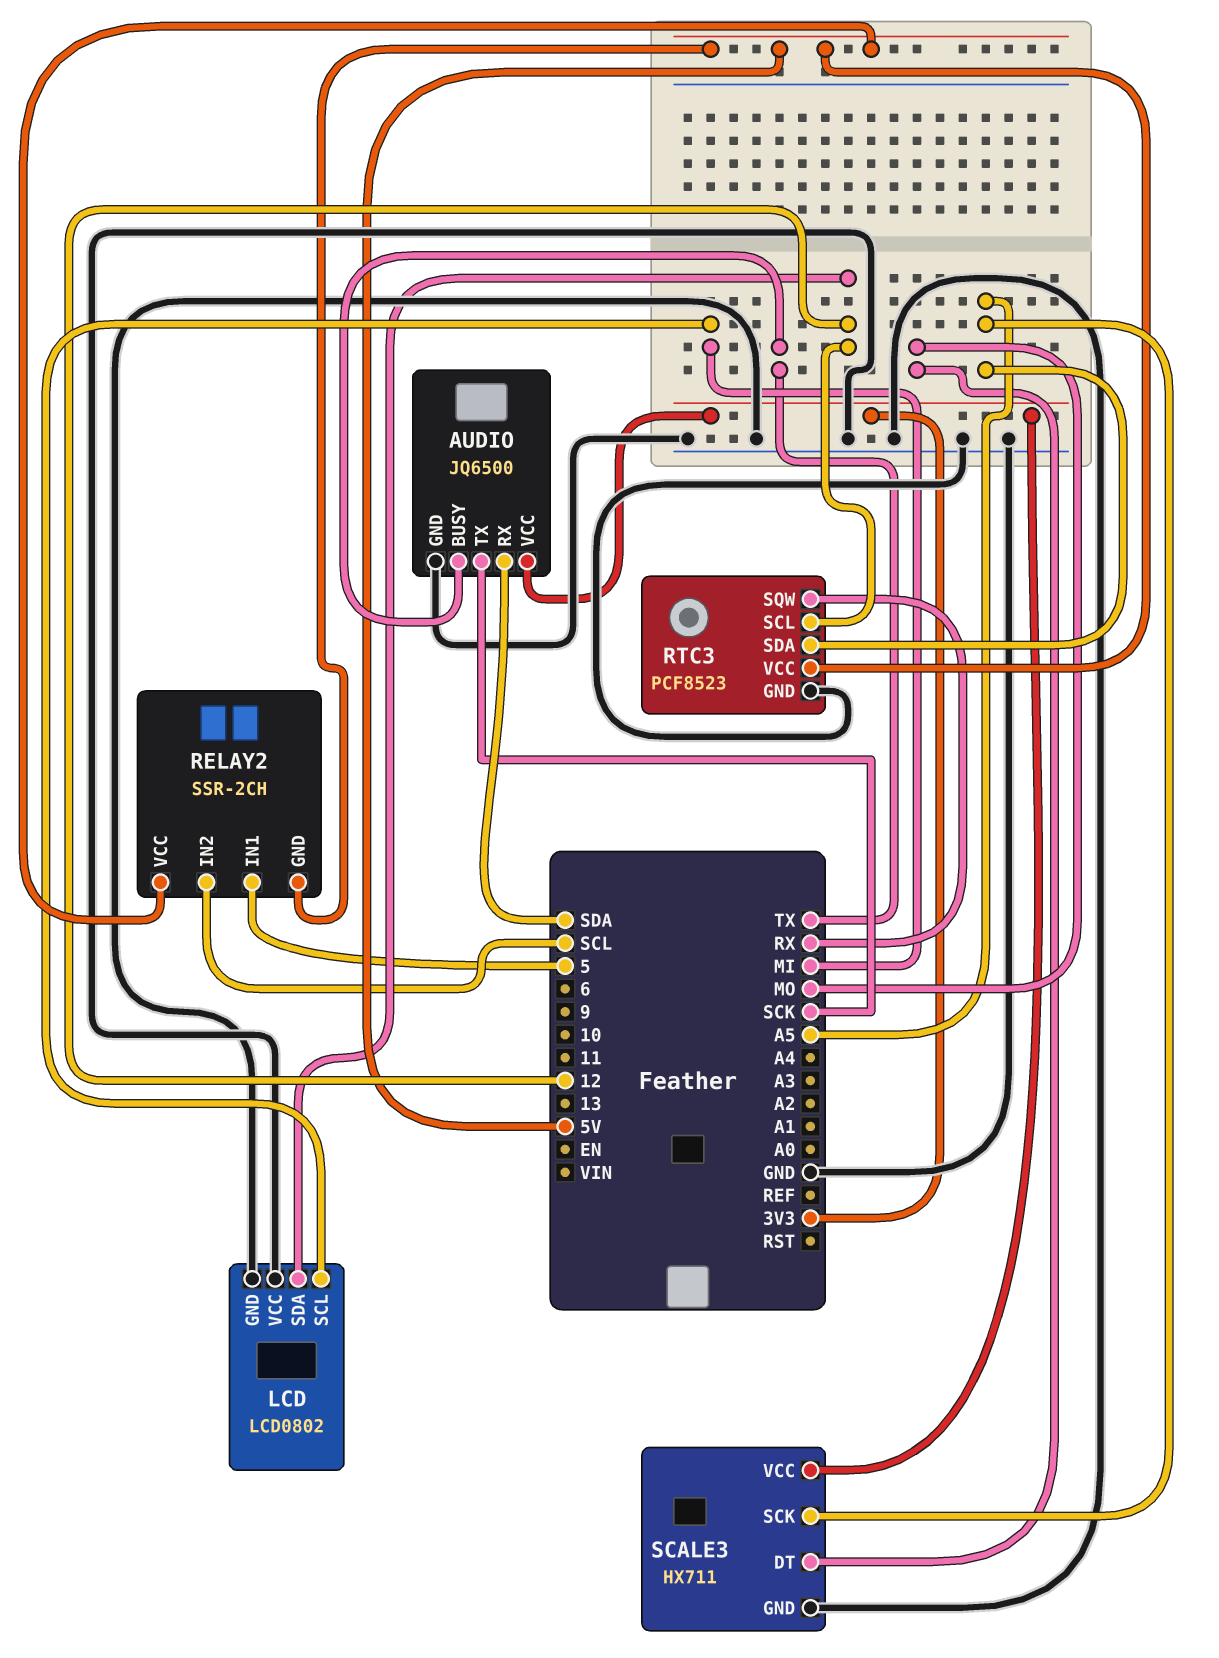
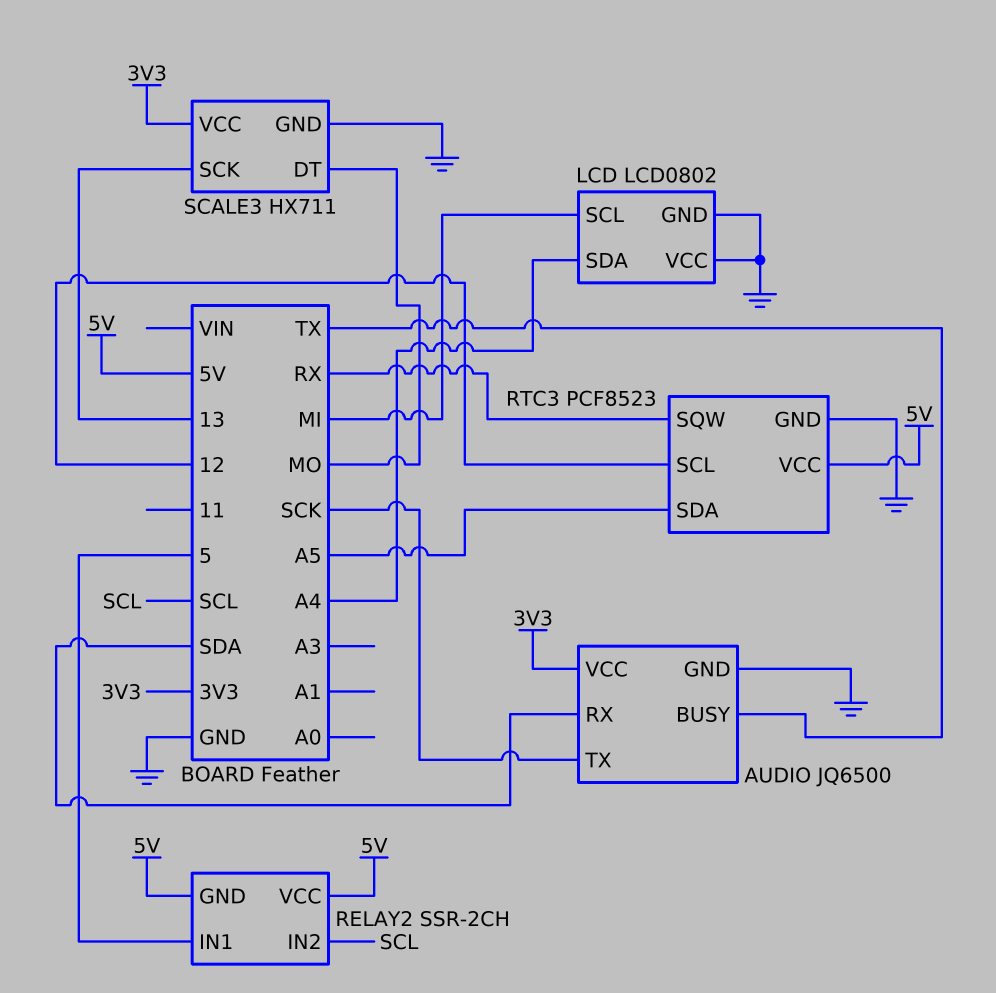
LCD pin SDA: 12 -> A4
SCALE3 pin SCK: A5 -> 13

